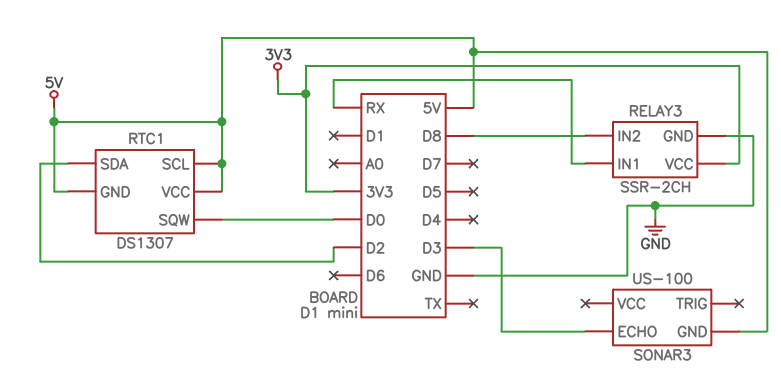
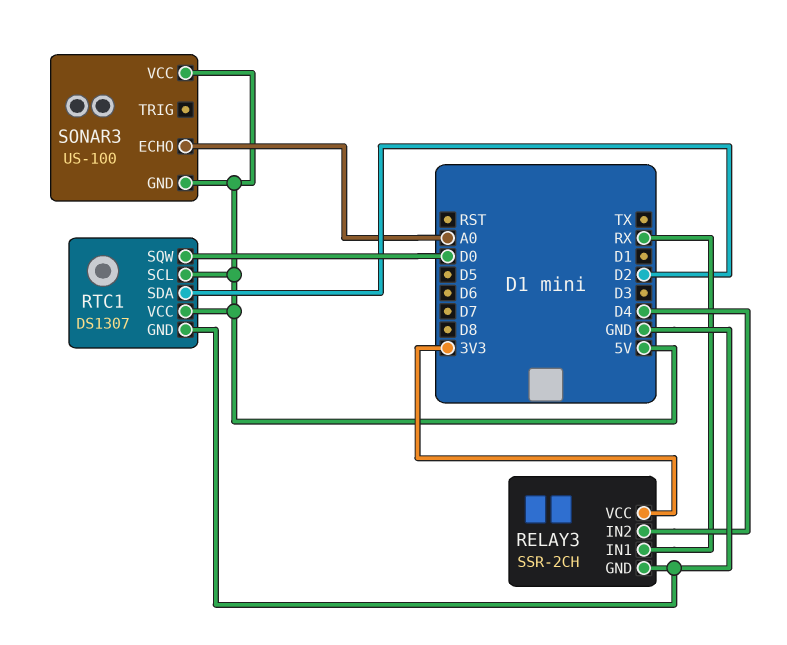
RELAY3 pin IN2: D8 -> D4
RTC1 pin GND: 5V -> GND
SONAR3 pin ECHO: D3 -> A0
SONAR3 pin VCC: none -> 5V

